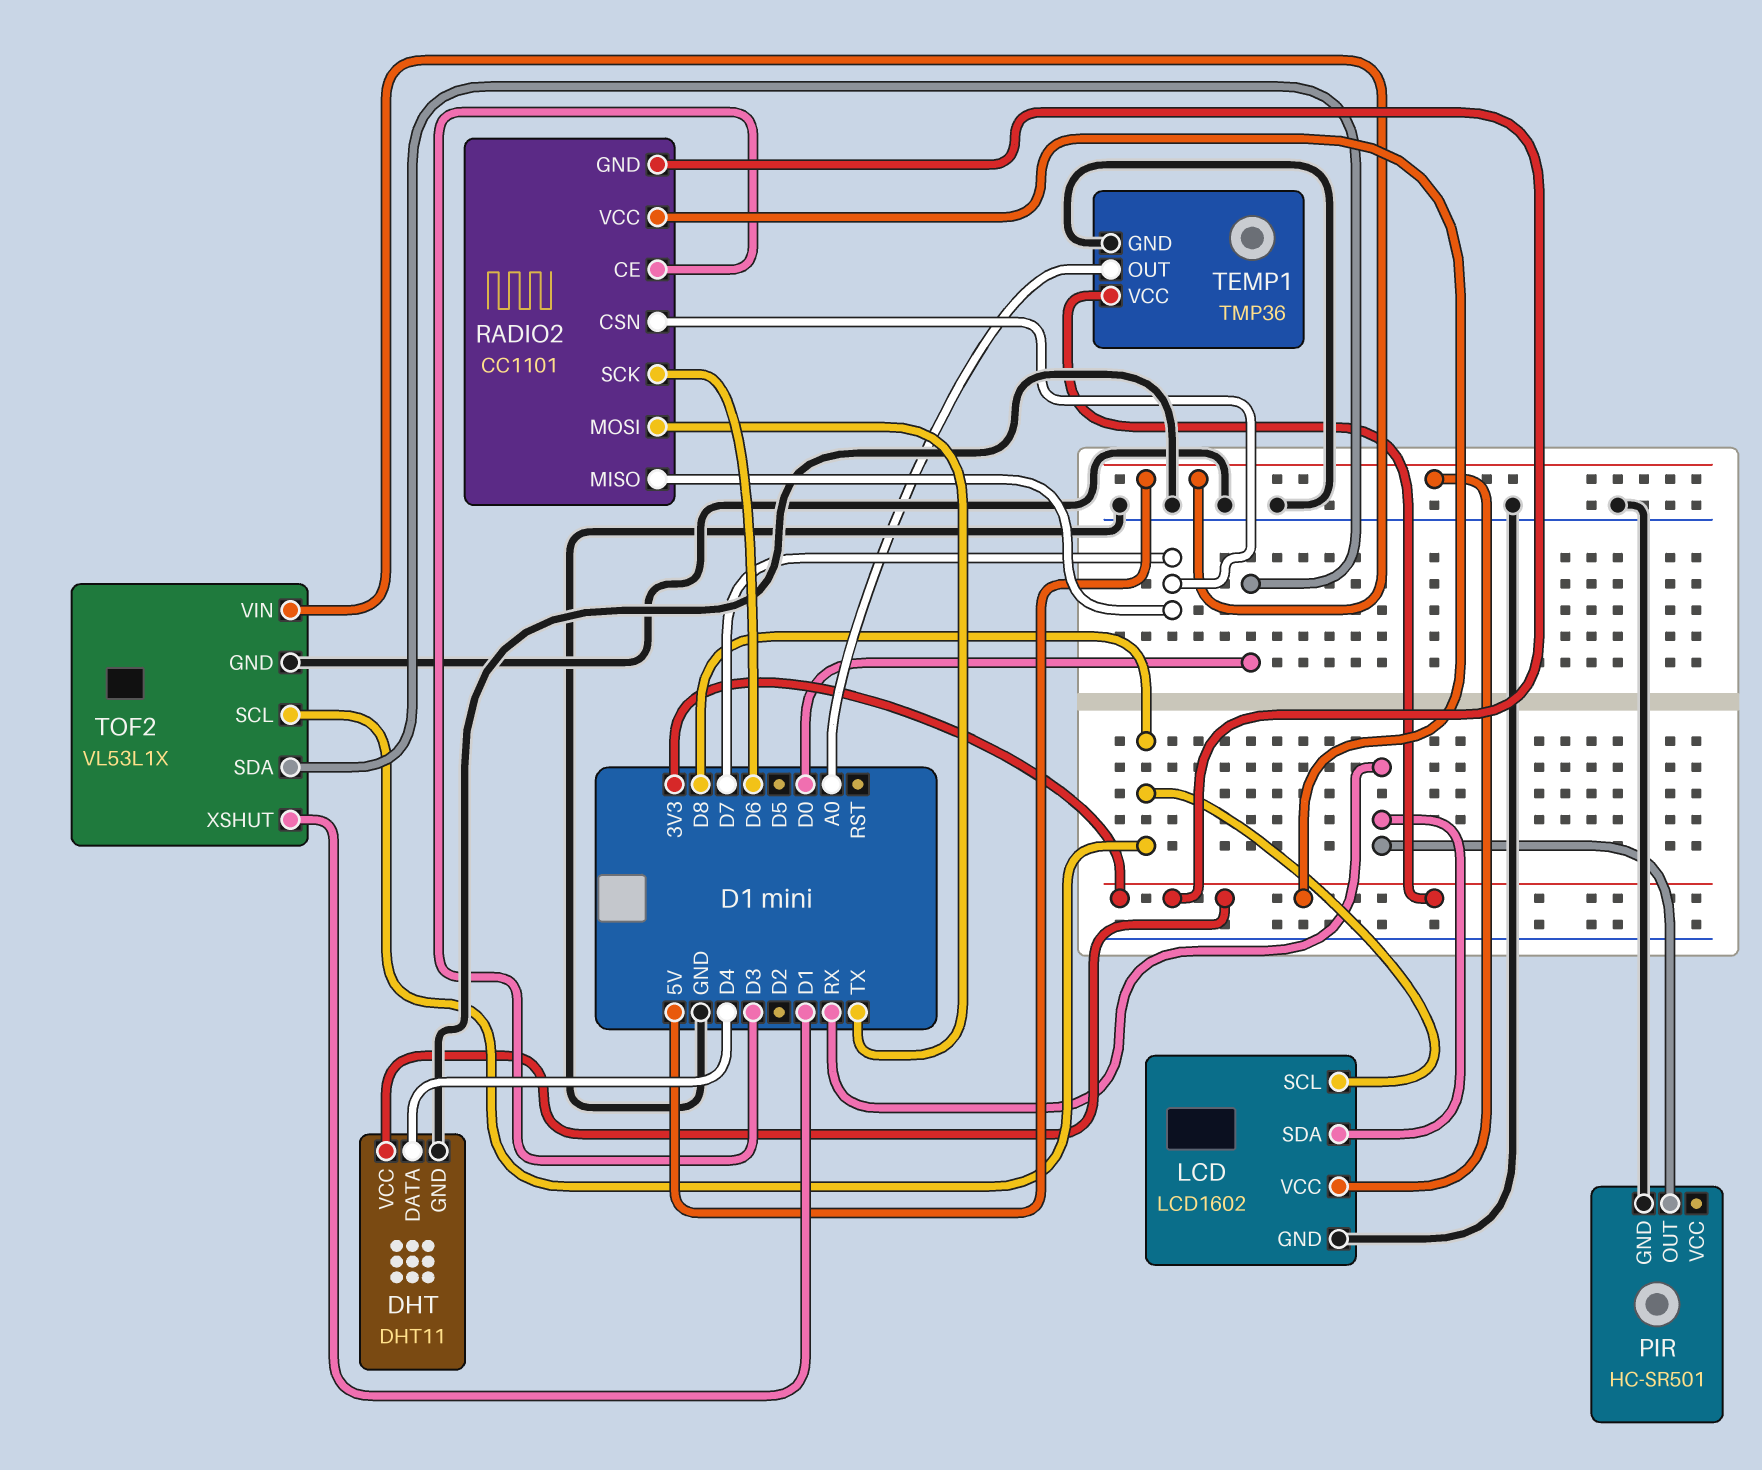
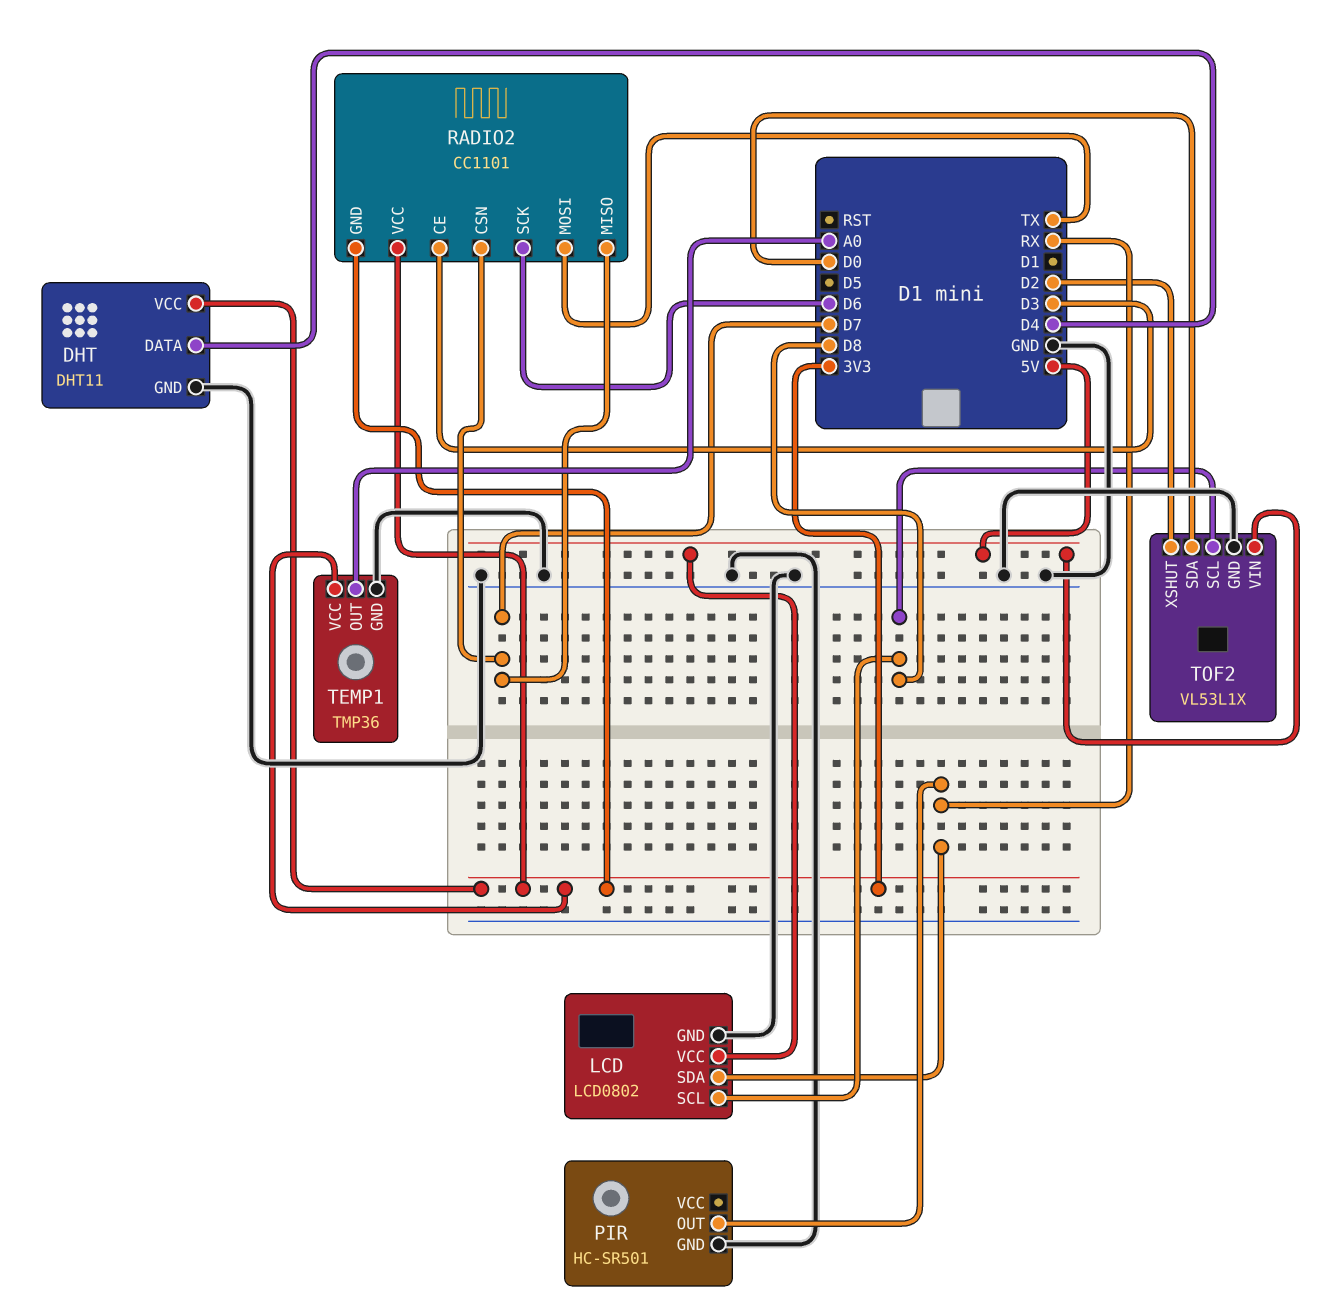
LCD: LCD1602 -> LCD0802
TOF2 pin XSHUT: D1 -> D2

